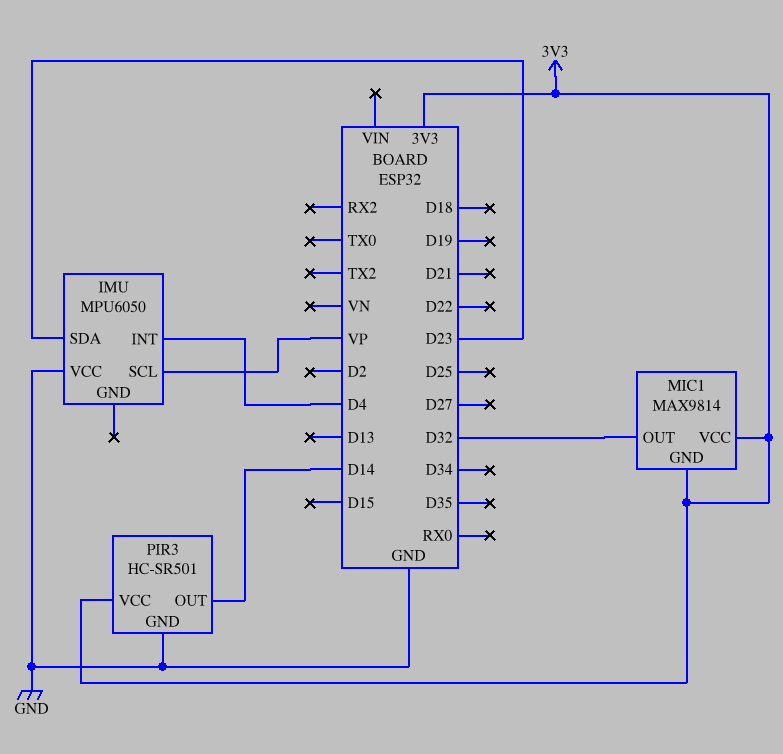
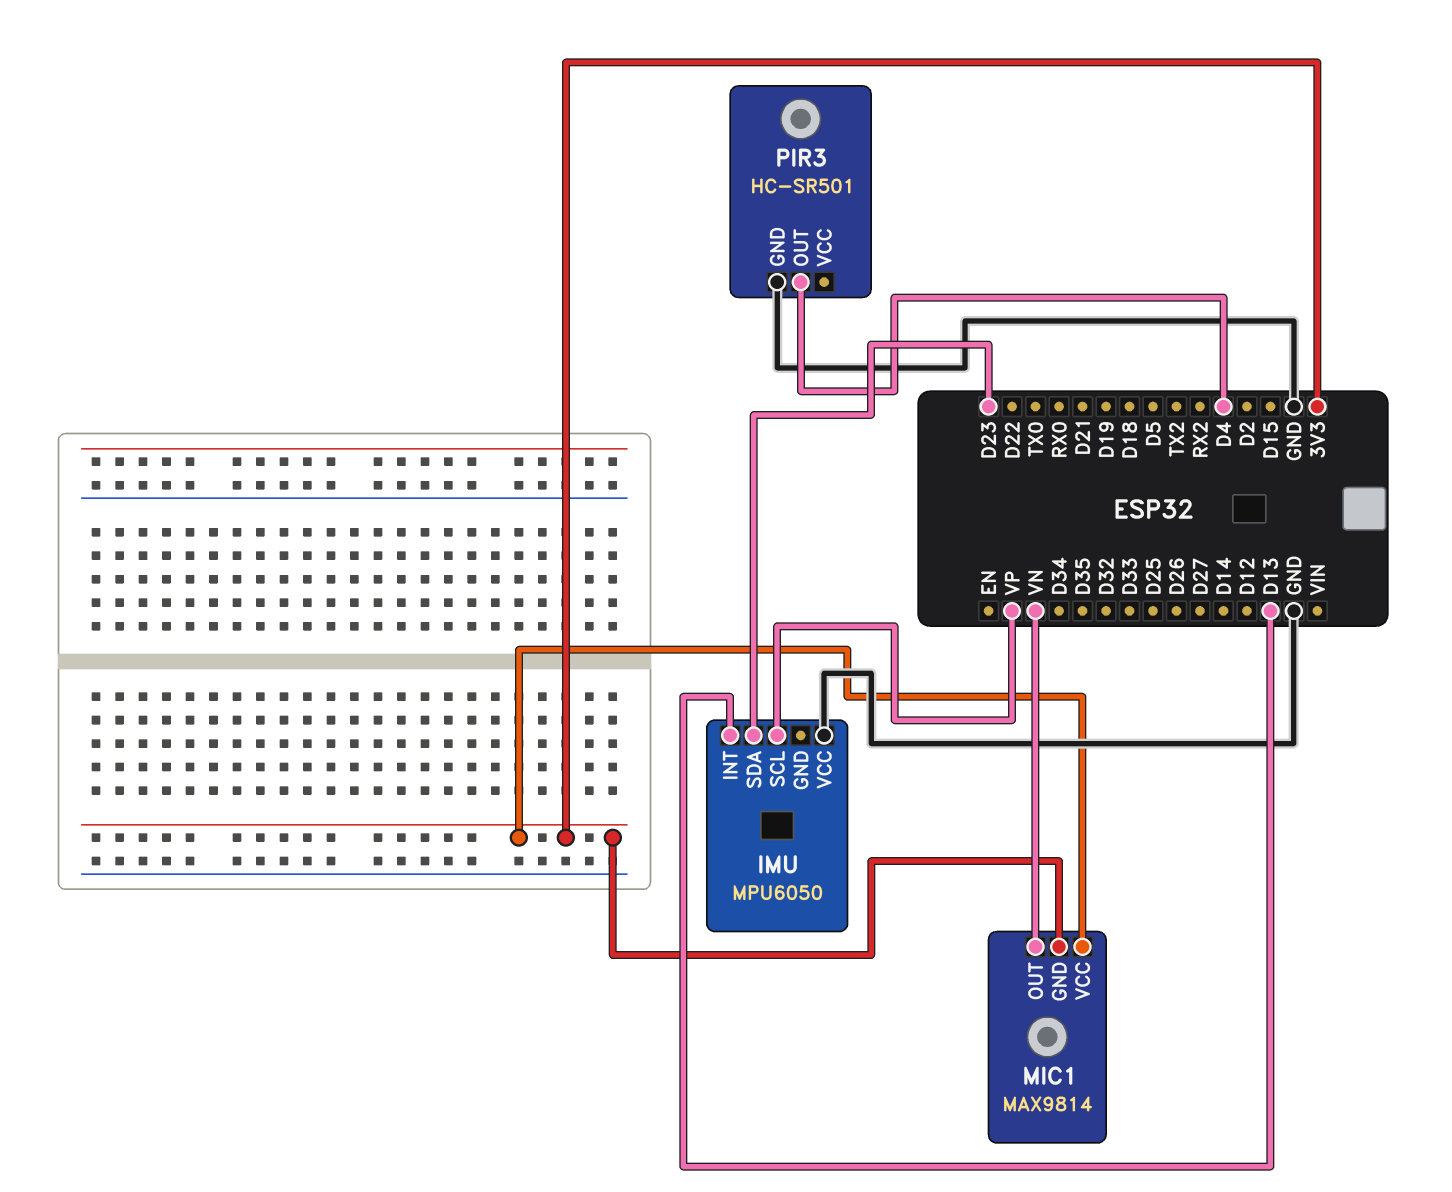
IMU pin INT: D4 -> D13
MIC1 pin OUT: D32 -> VN
PIR3 pin OUT: D14 -> D4
PIR3 pin VCC: 3V3 -> none

